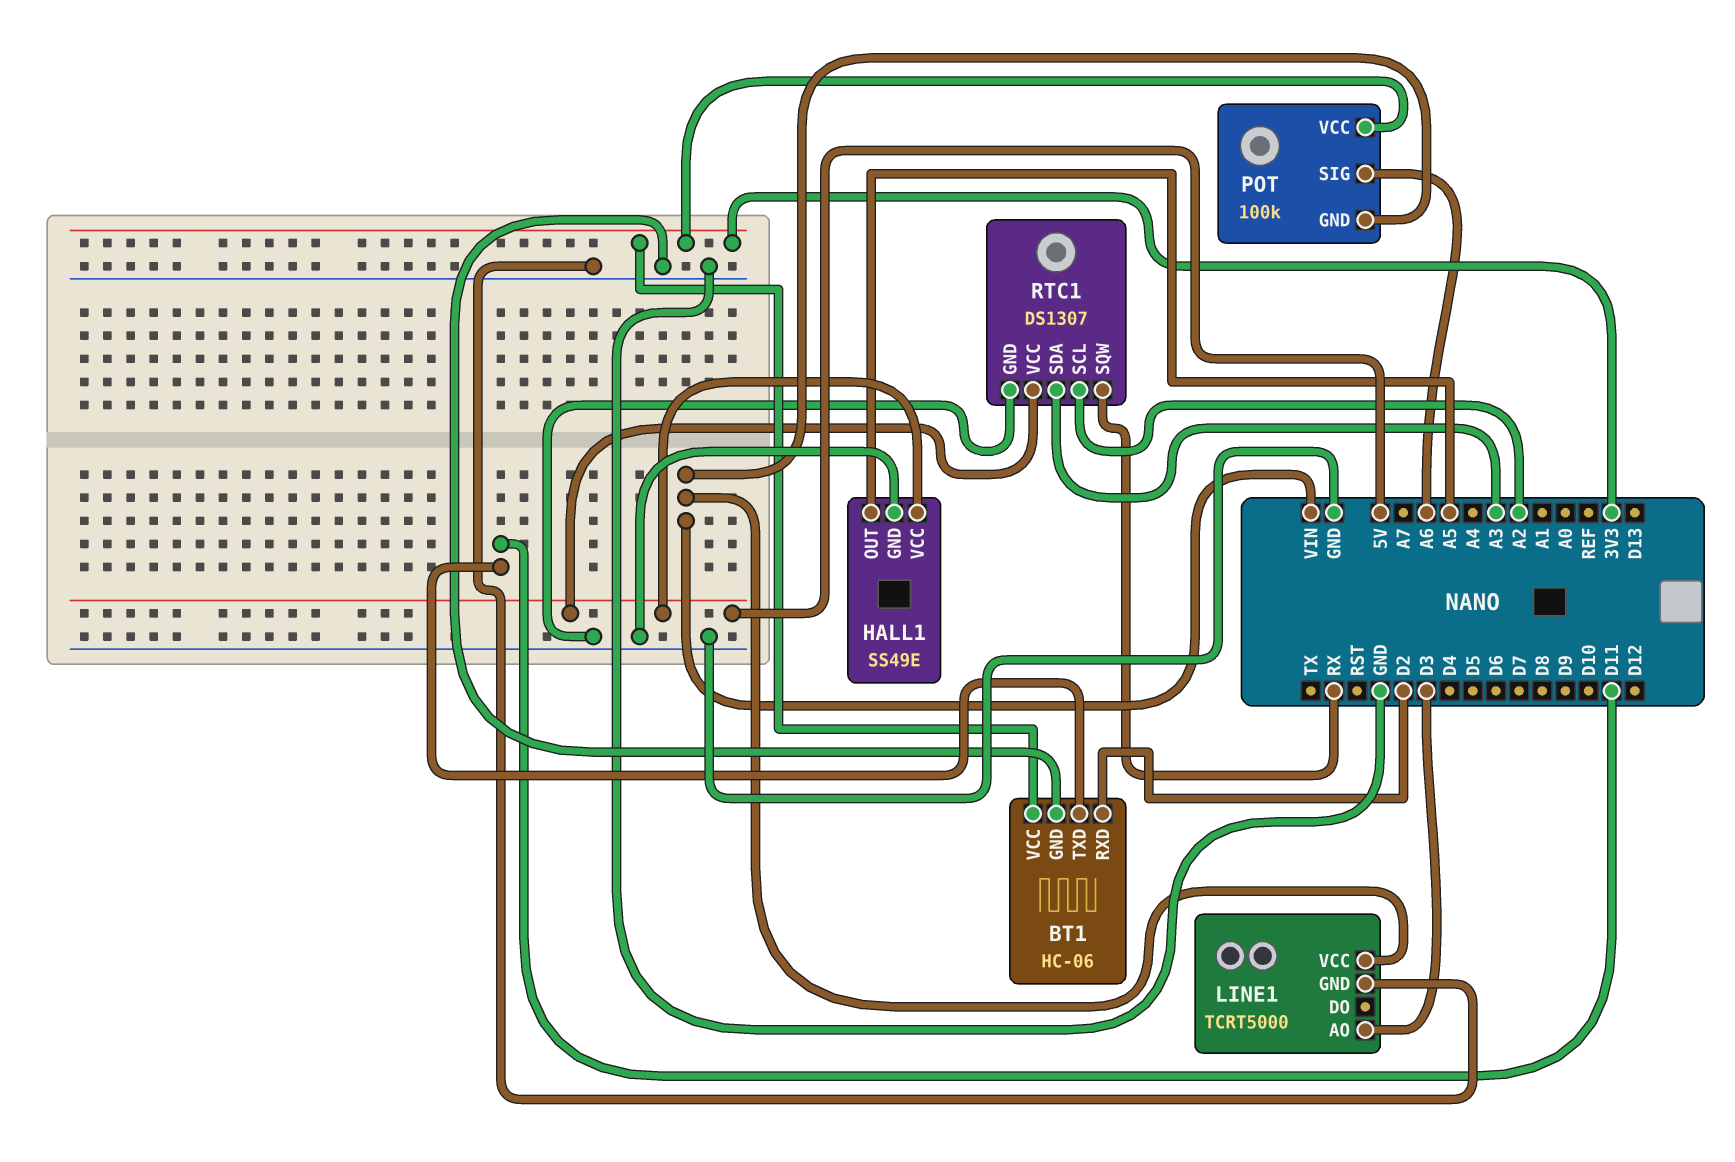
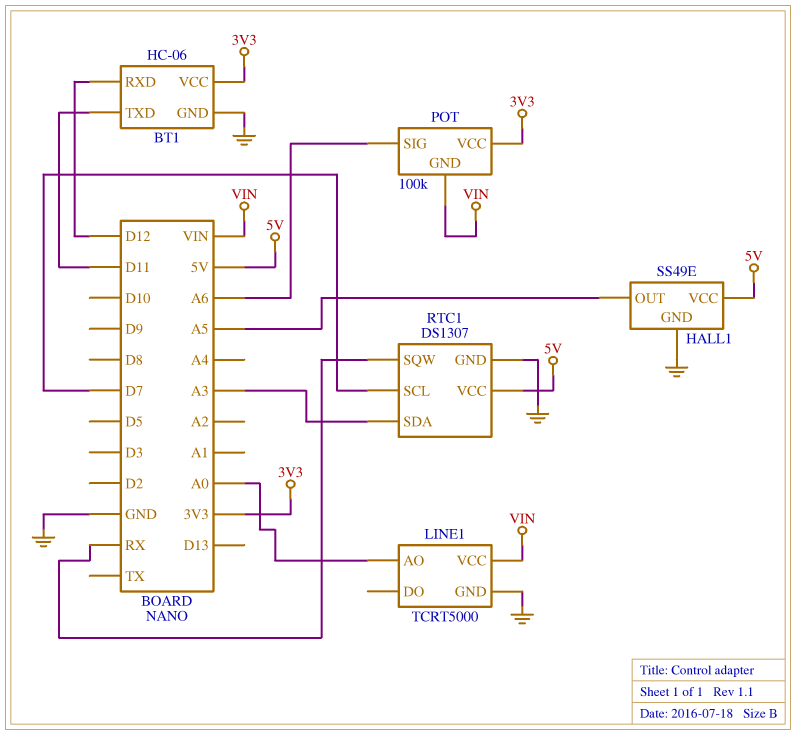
BT1 pin RXD: D2 -> D12
LINE1 pin AO: D3 -> A0
RTC1 pin SCL: A2 -> D7

